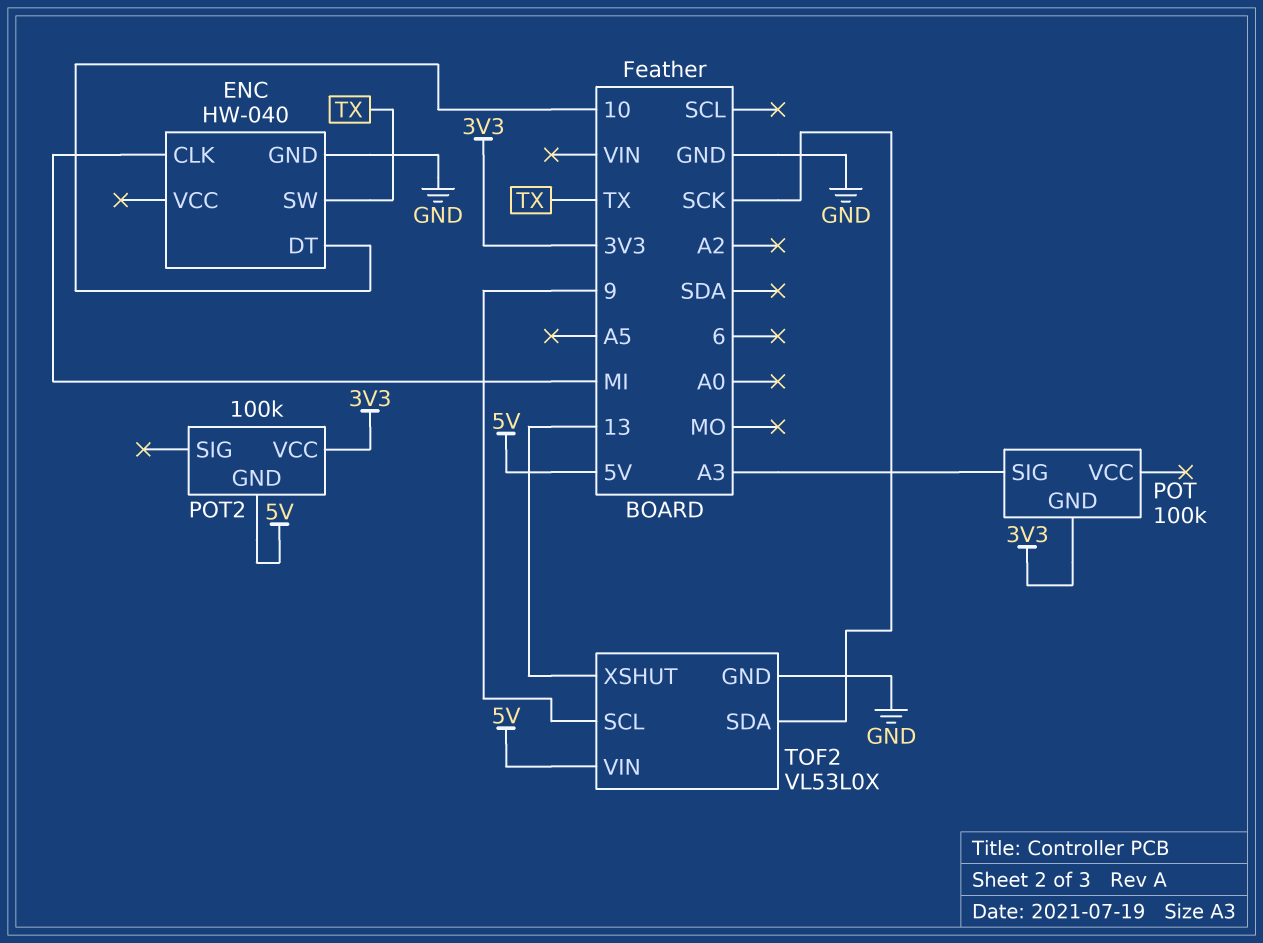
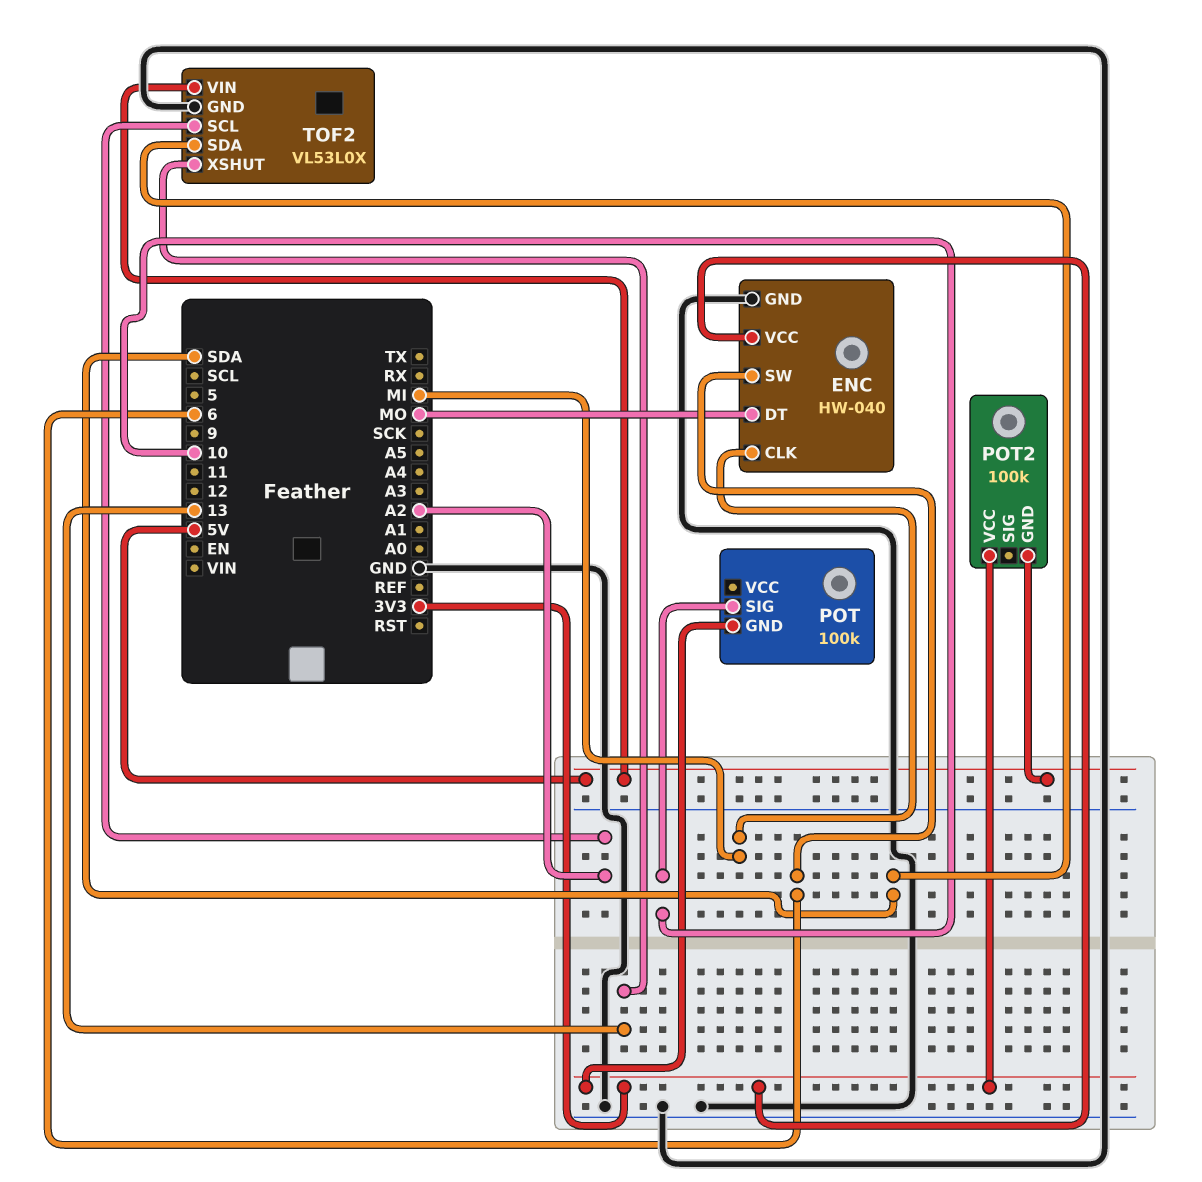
ENC pin DT: 10 -> MO
ENC pin SW: TX -> 6
ENC pin VCC: none -> 3V3
POT pin SIG: A3 -> 10
TOF2 pin SCL: 9 -> A2
TOF2 pin SDA: SCK -> SDA

